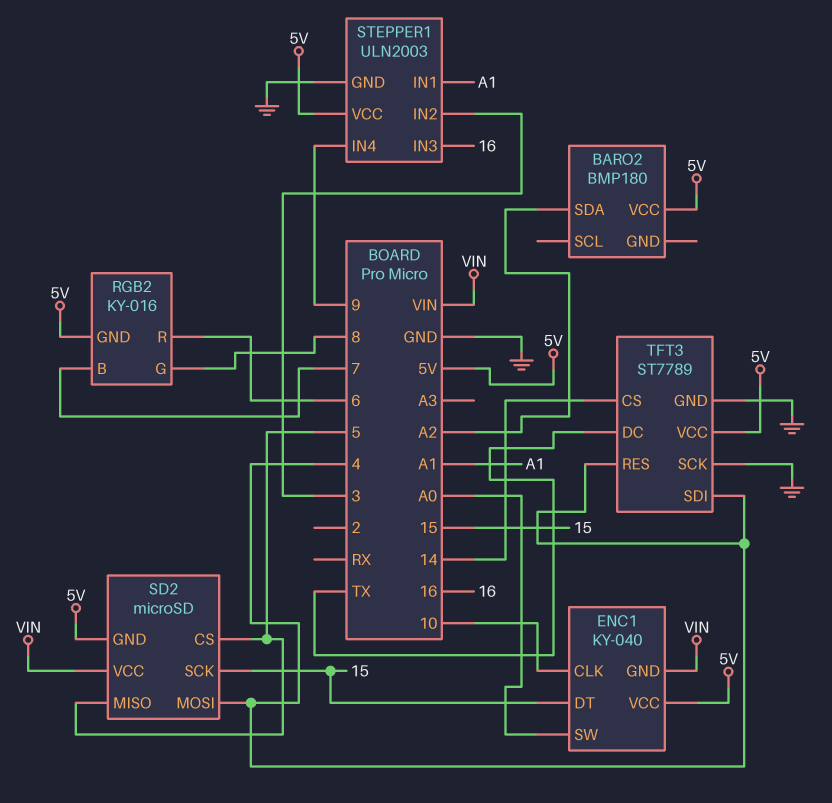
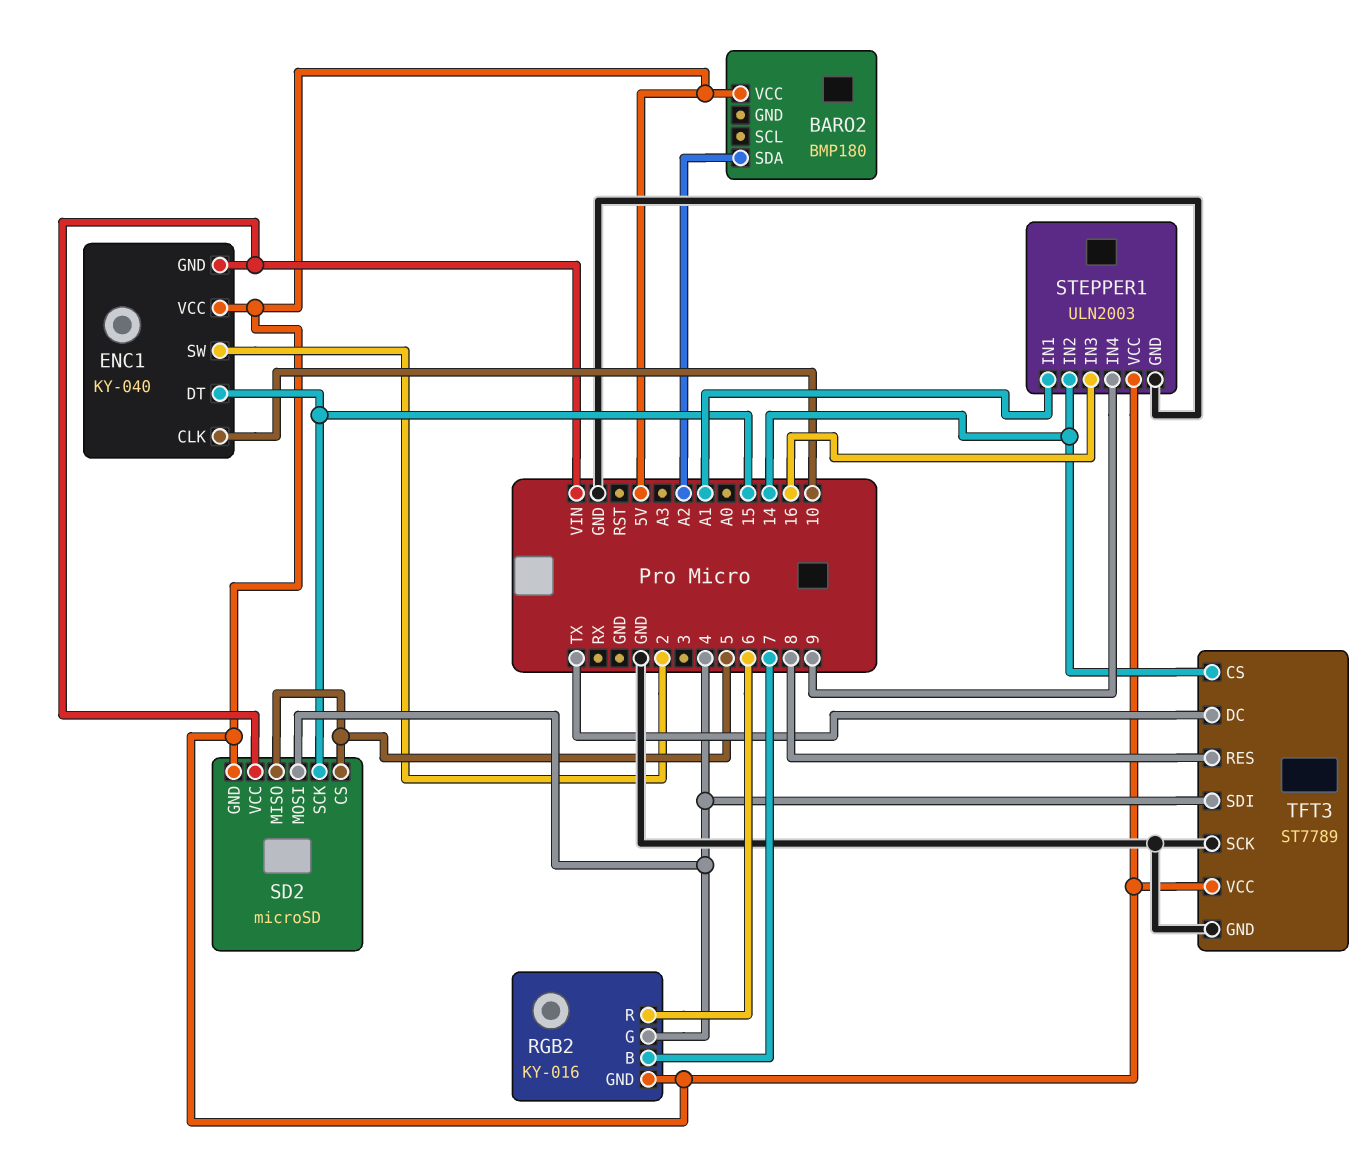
ENC1 pin SW: A0 -> 2
RGB2 pin G: 8 -> 4
STEPPER1 pin IN2: 3 -> 14
TFT3 pin RES: 4 -> 8

